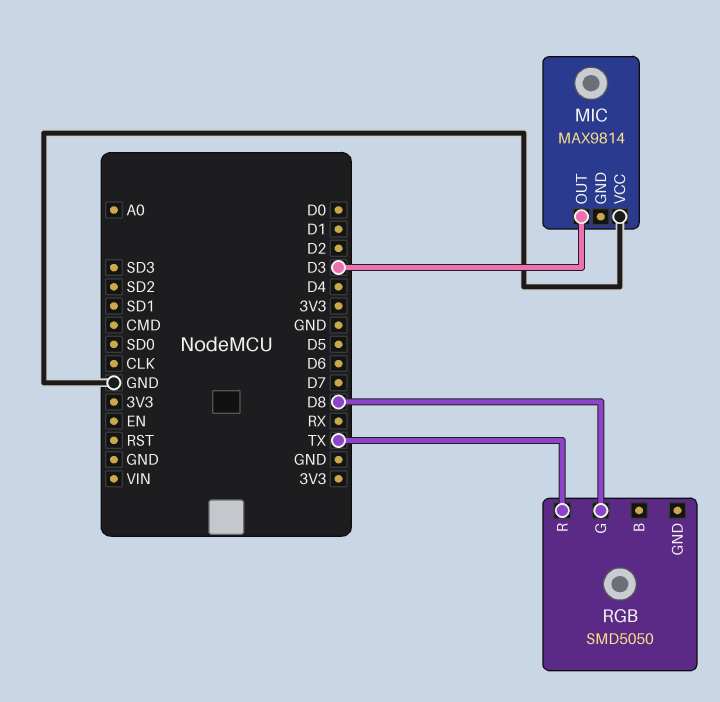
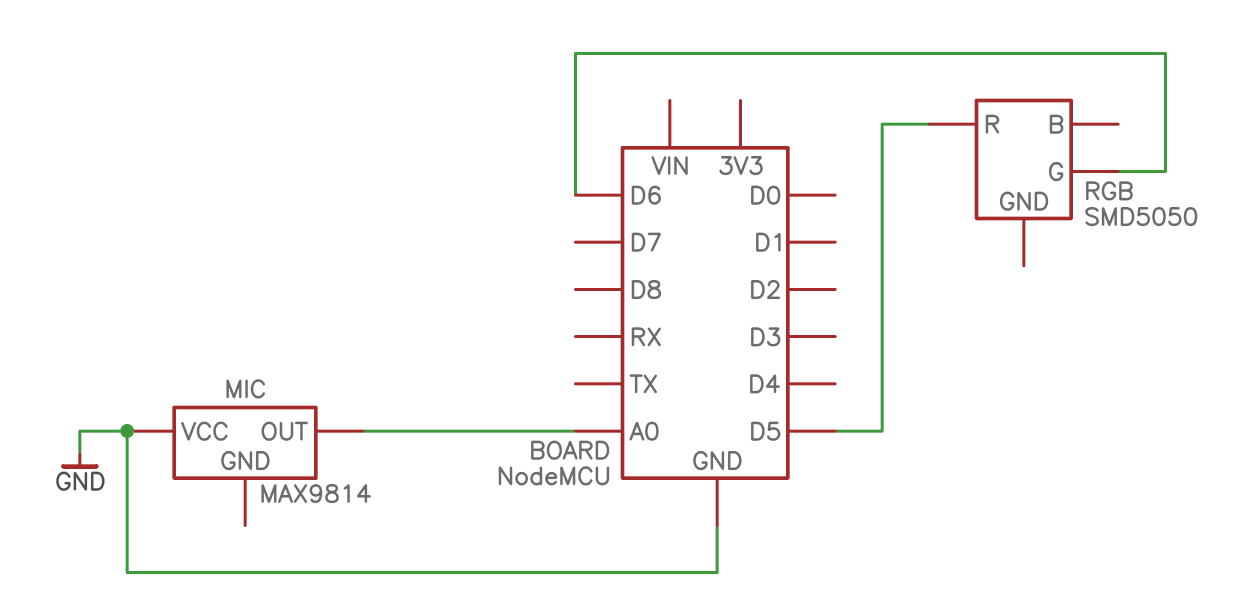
MIC pin OUT: D3 -> A0
RGB pin G: D8 -> D6
RGB pin R: TX -> D5

